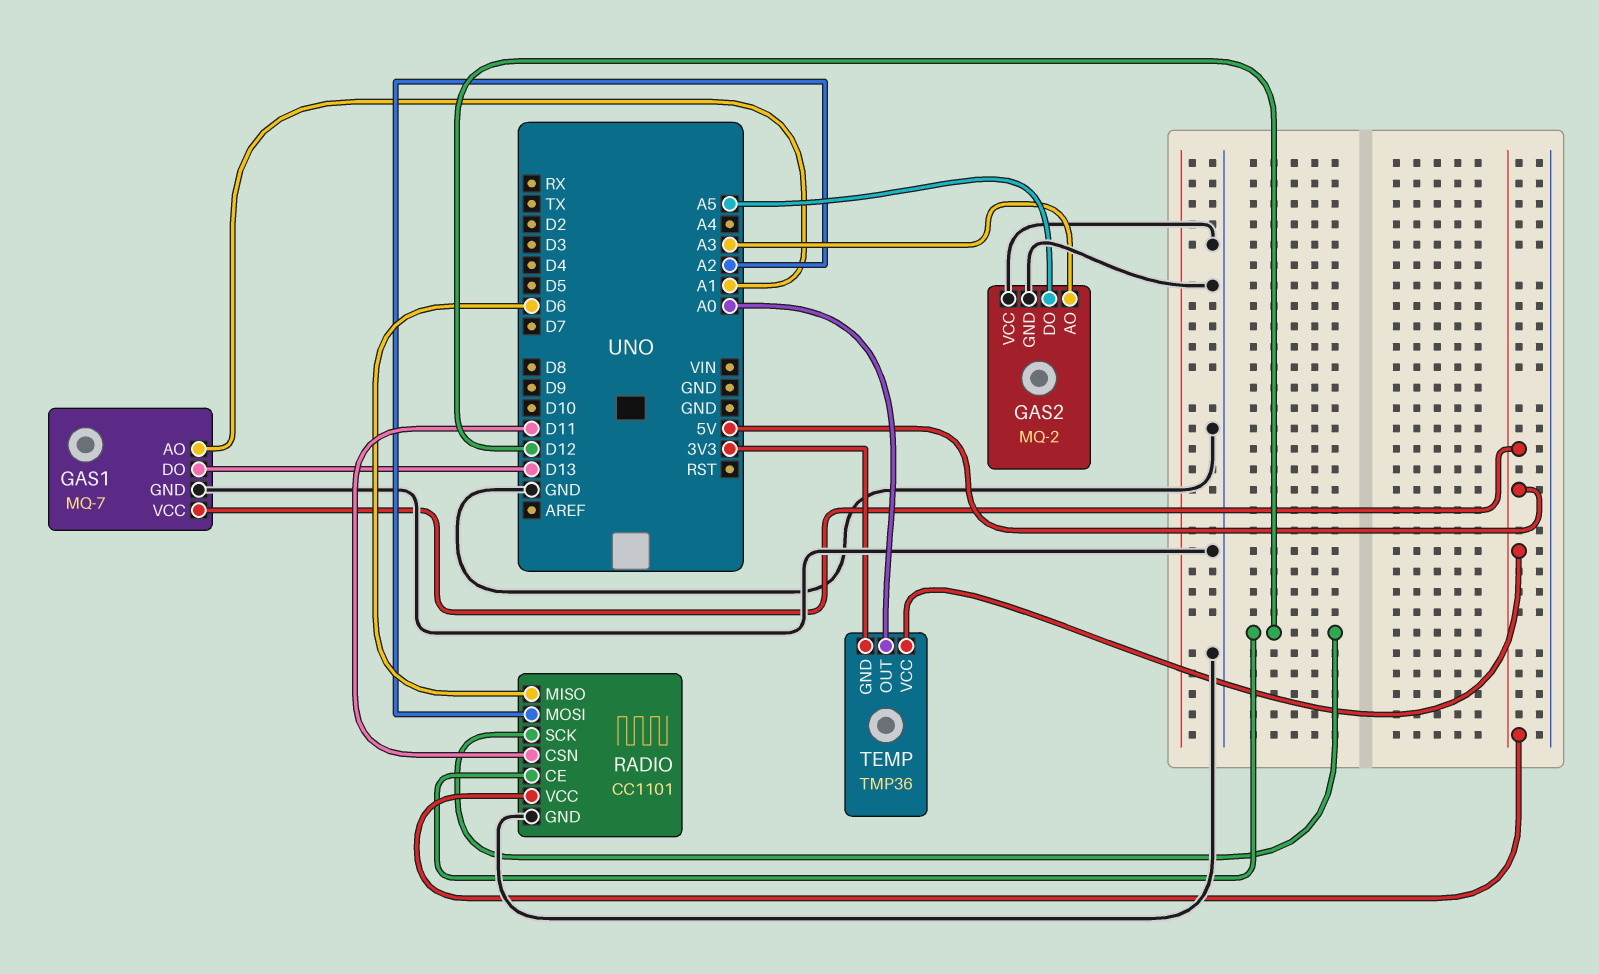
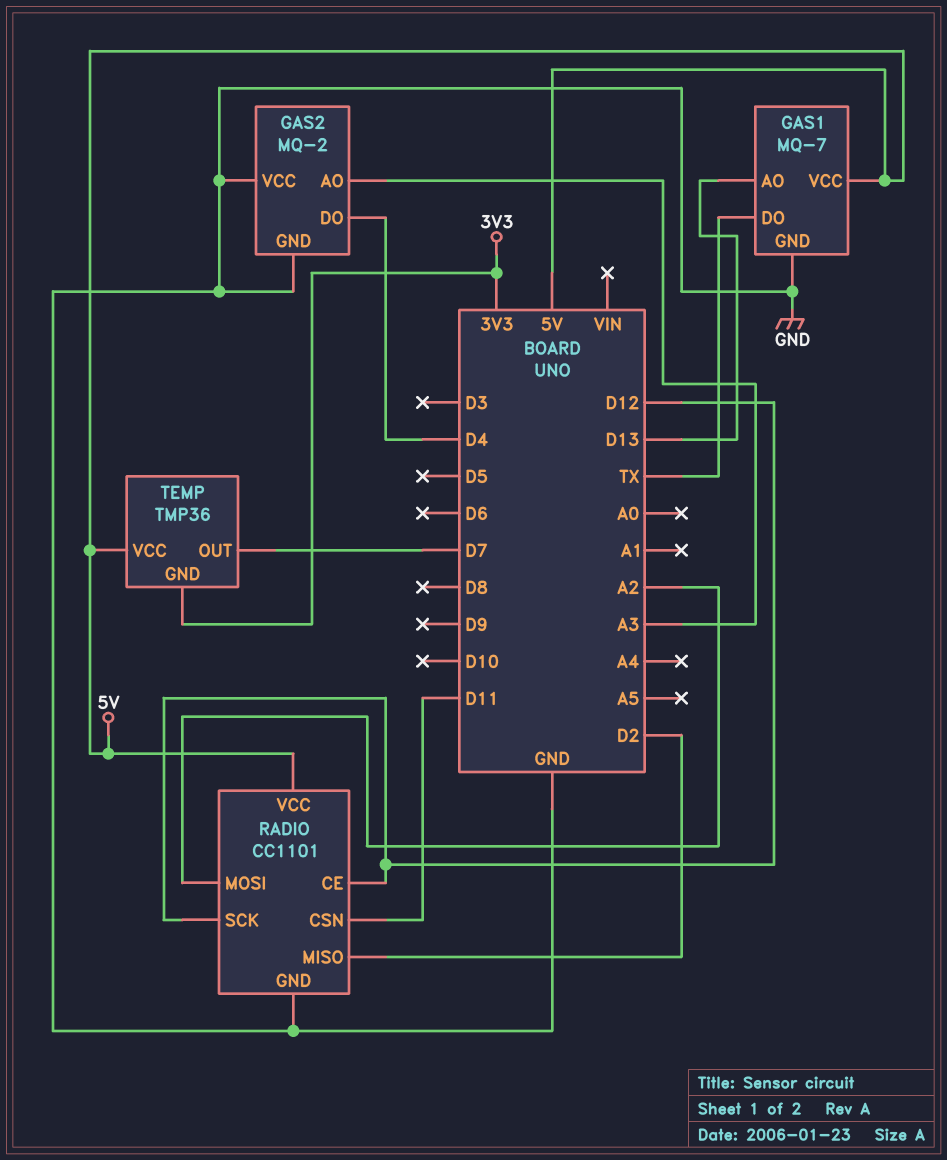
GAS1 pin AO: A1 -> D13
GAS1 pin DO: D13 -> TX
GAS2 pin DO: A5 -> D4
RADIO pin MISO: D6 -> D2
TEMP pin OUT: A0 -> D7

